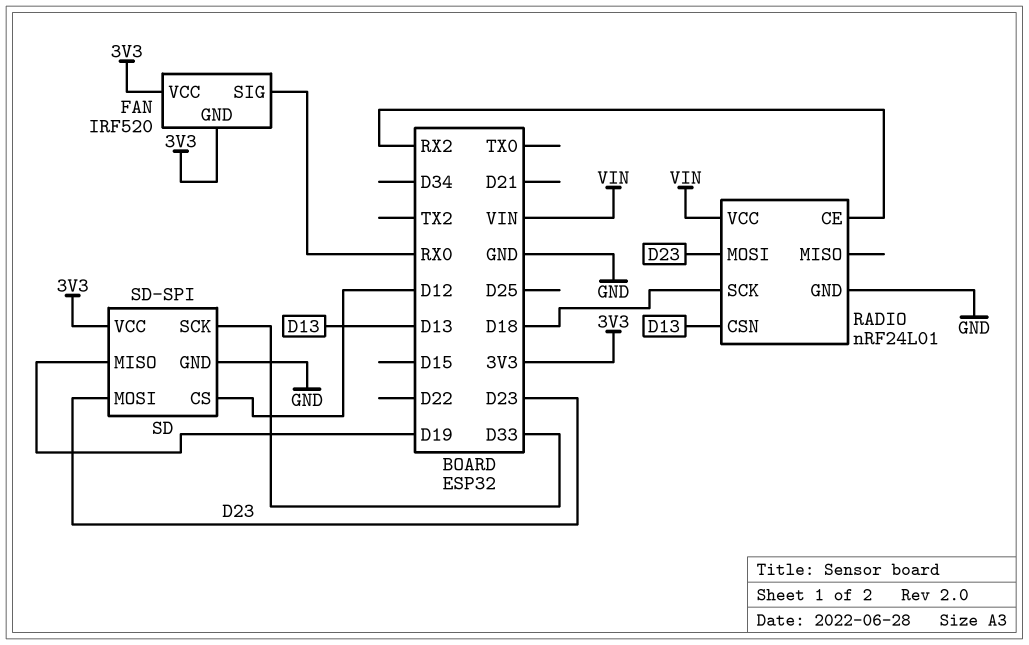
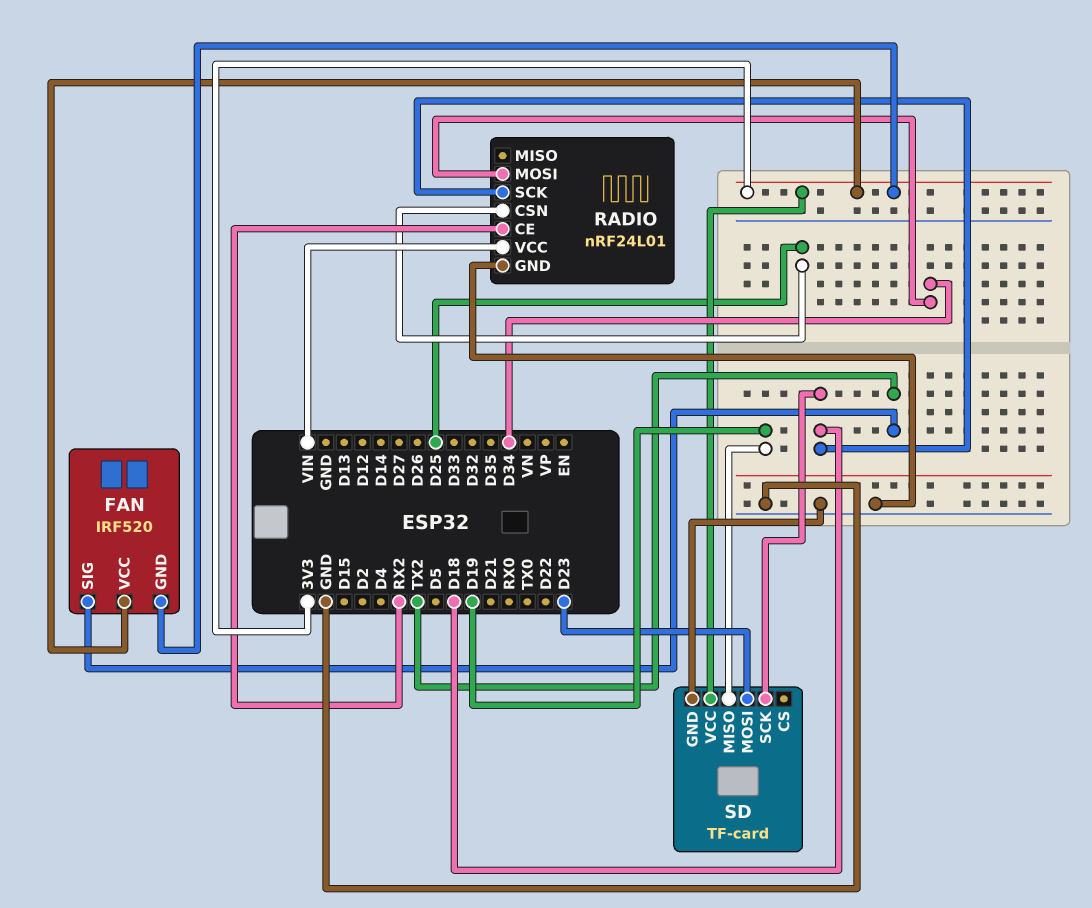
FAN pin SIG: RX0 -> TX2
RADIO pin CSN: D13 -> D25
RADIO pin MOSI: D23 -> D34
SD: SD-SPI -> TF-card
SD pin CS: D12 -> none
SD pin SCK: D33 -> D18

